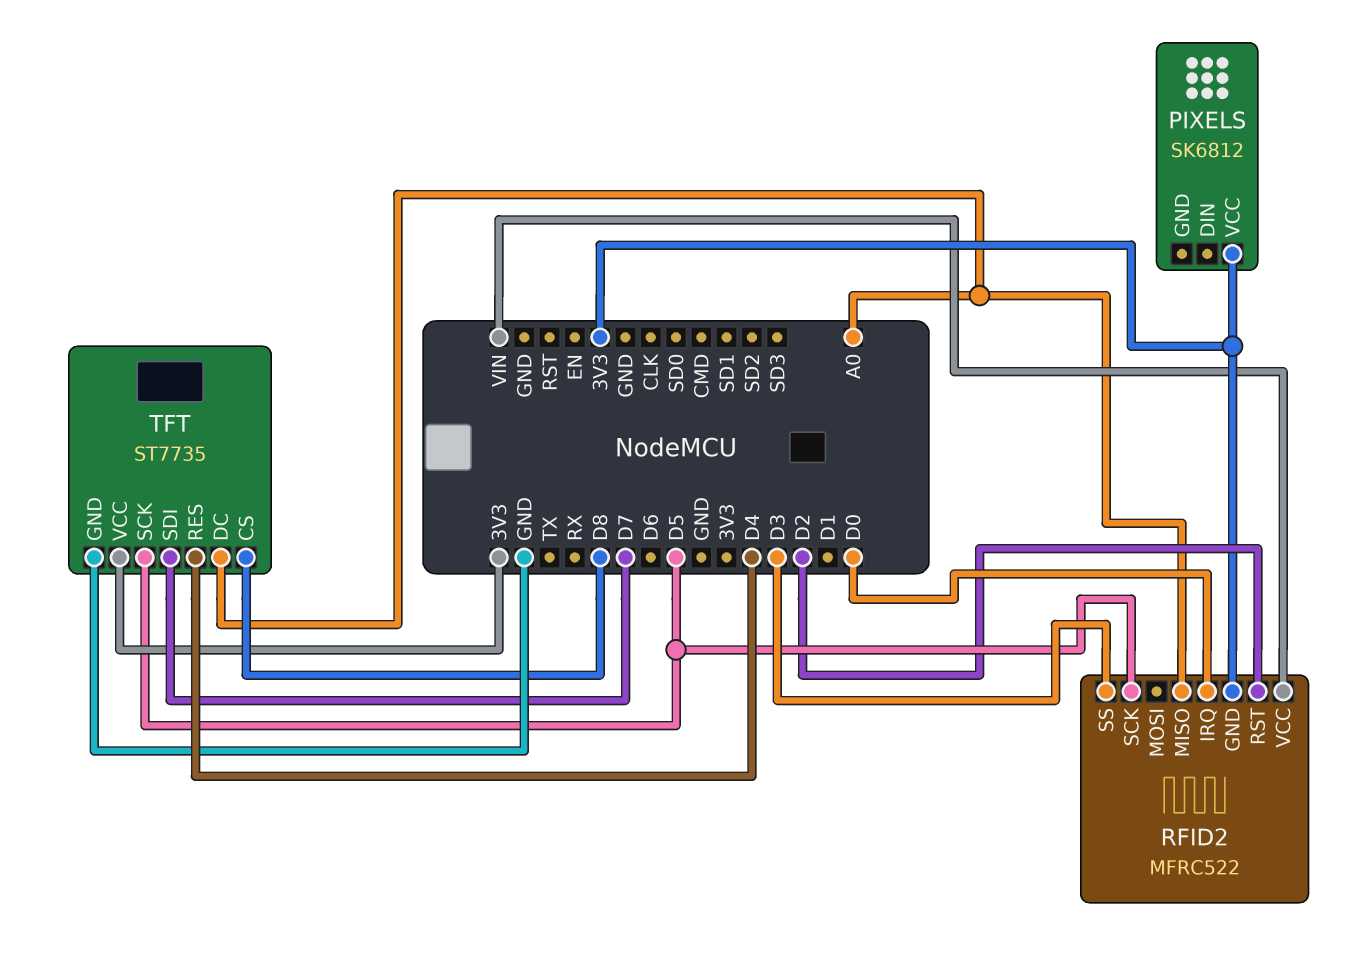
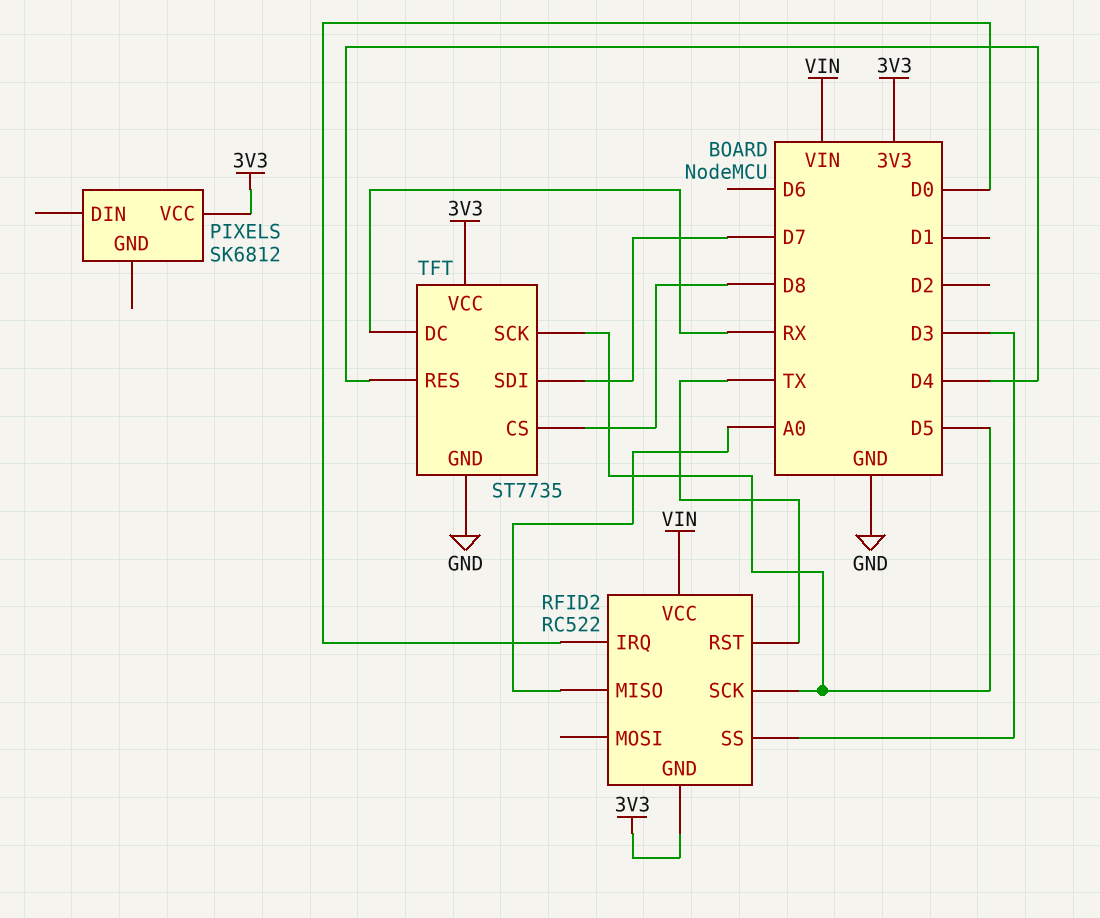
RFID2: MFRC522 -> RC522
RFID2 pin RST: D2 -> TX
TFT pin DC: A0 -> RX

